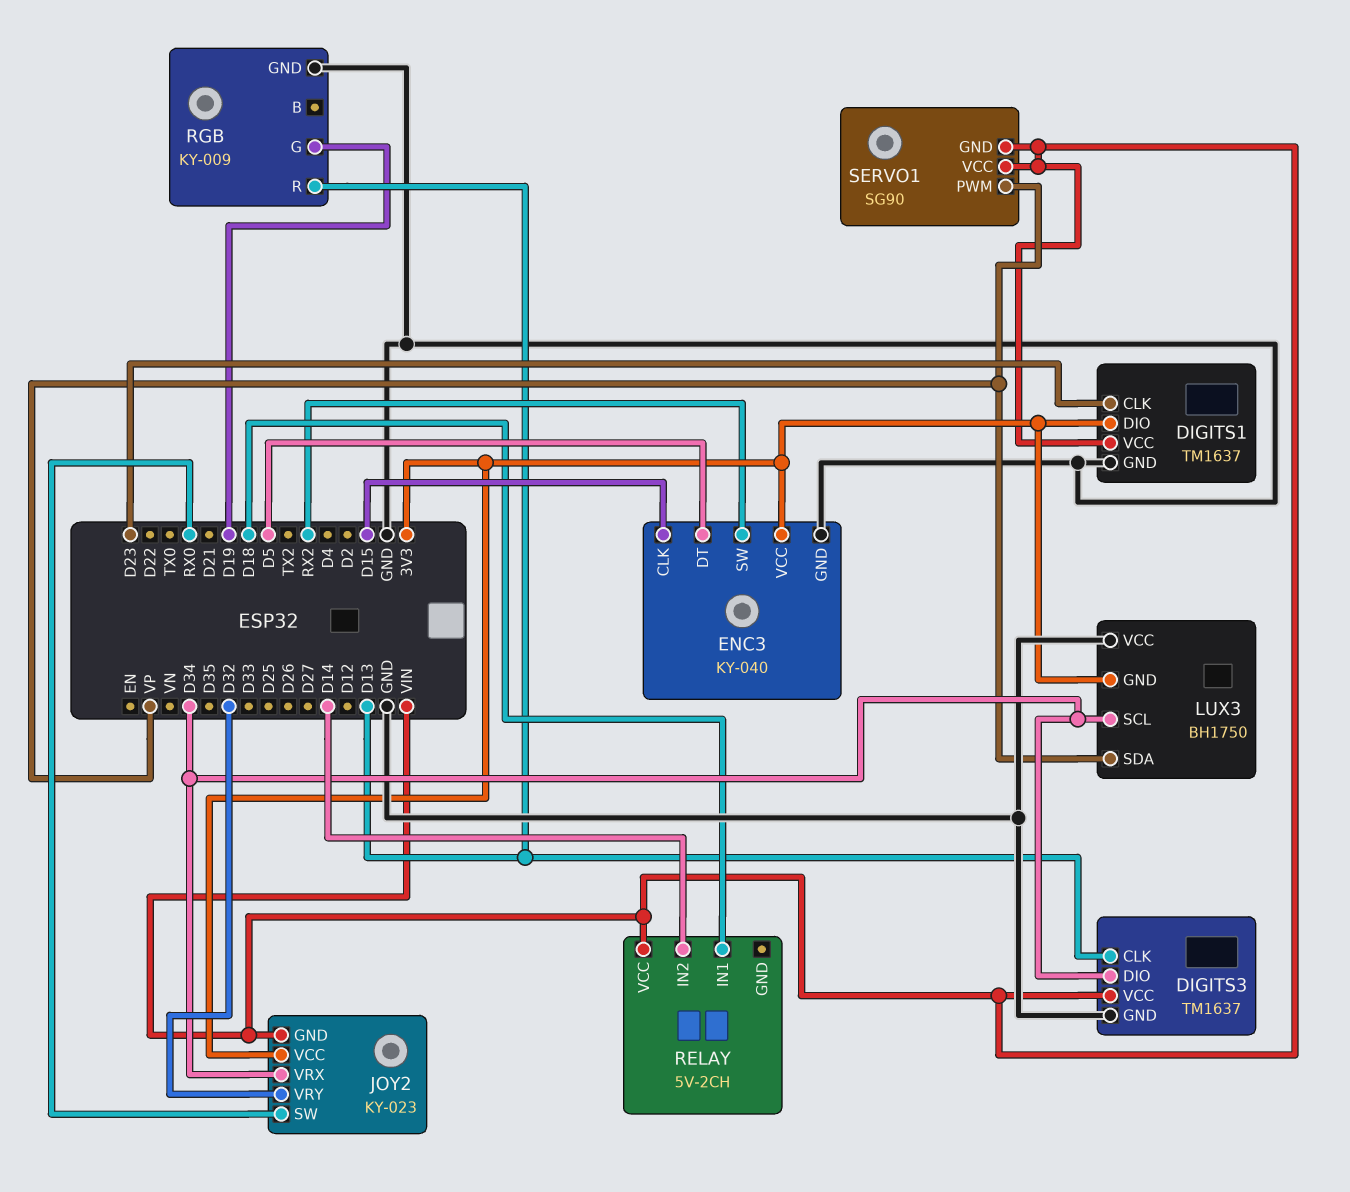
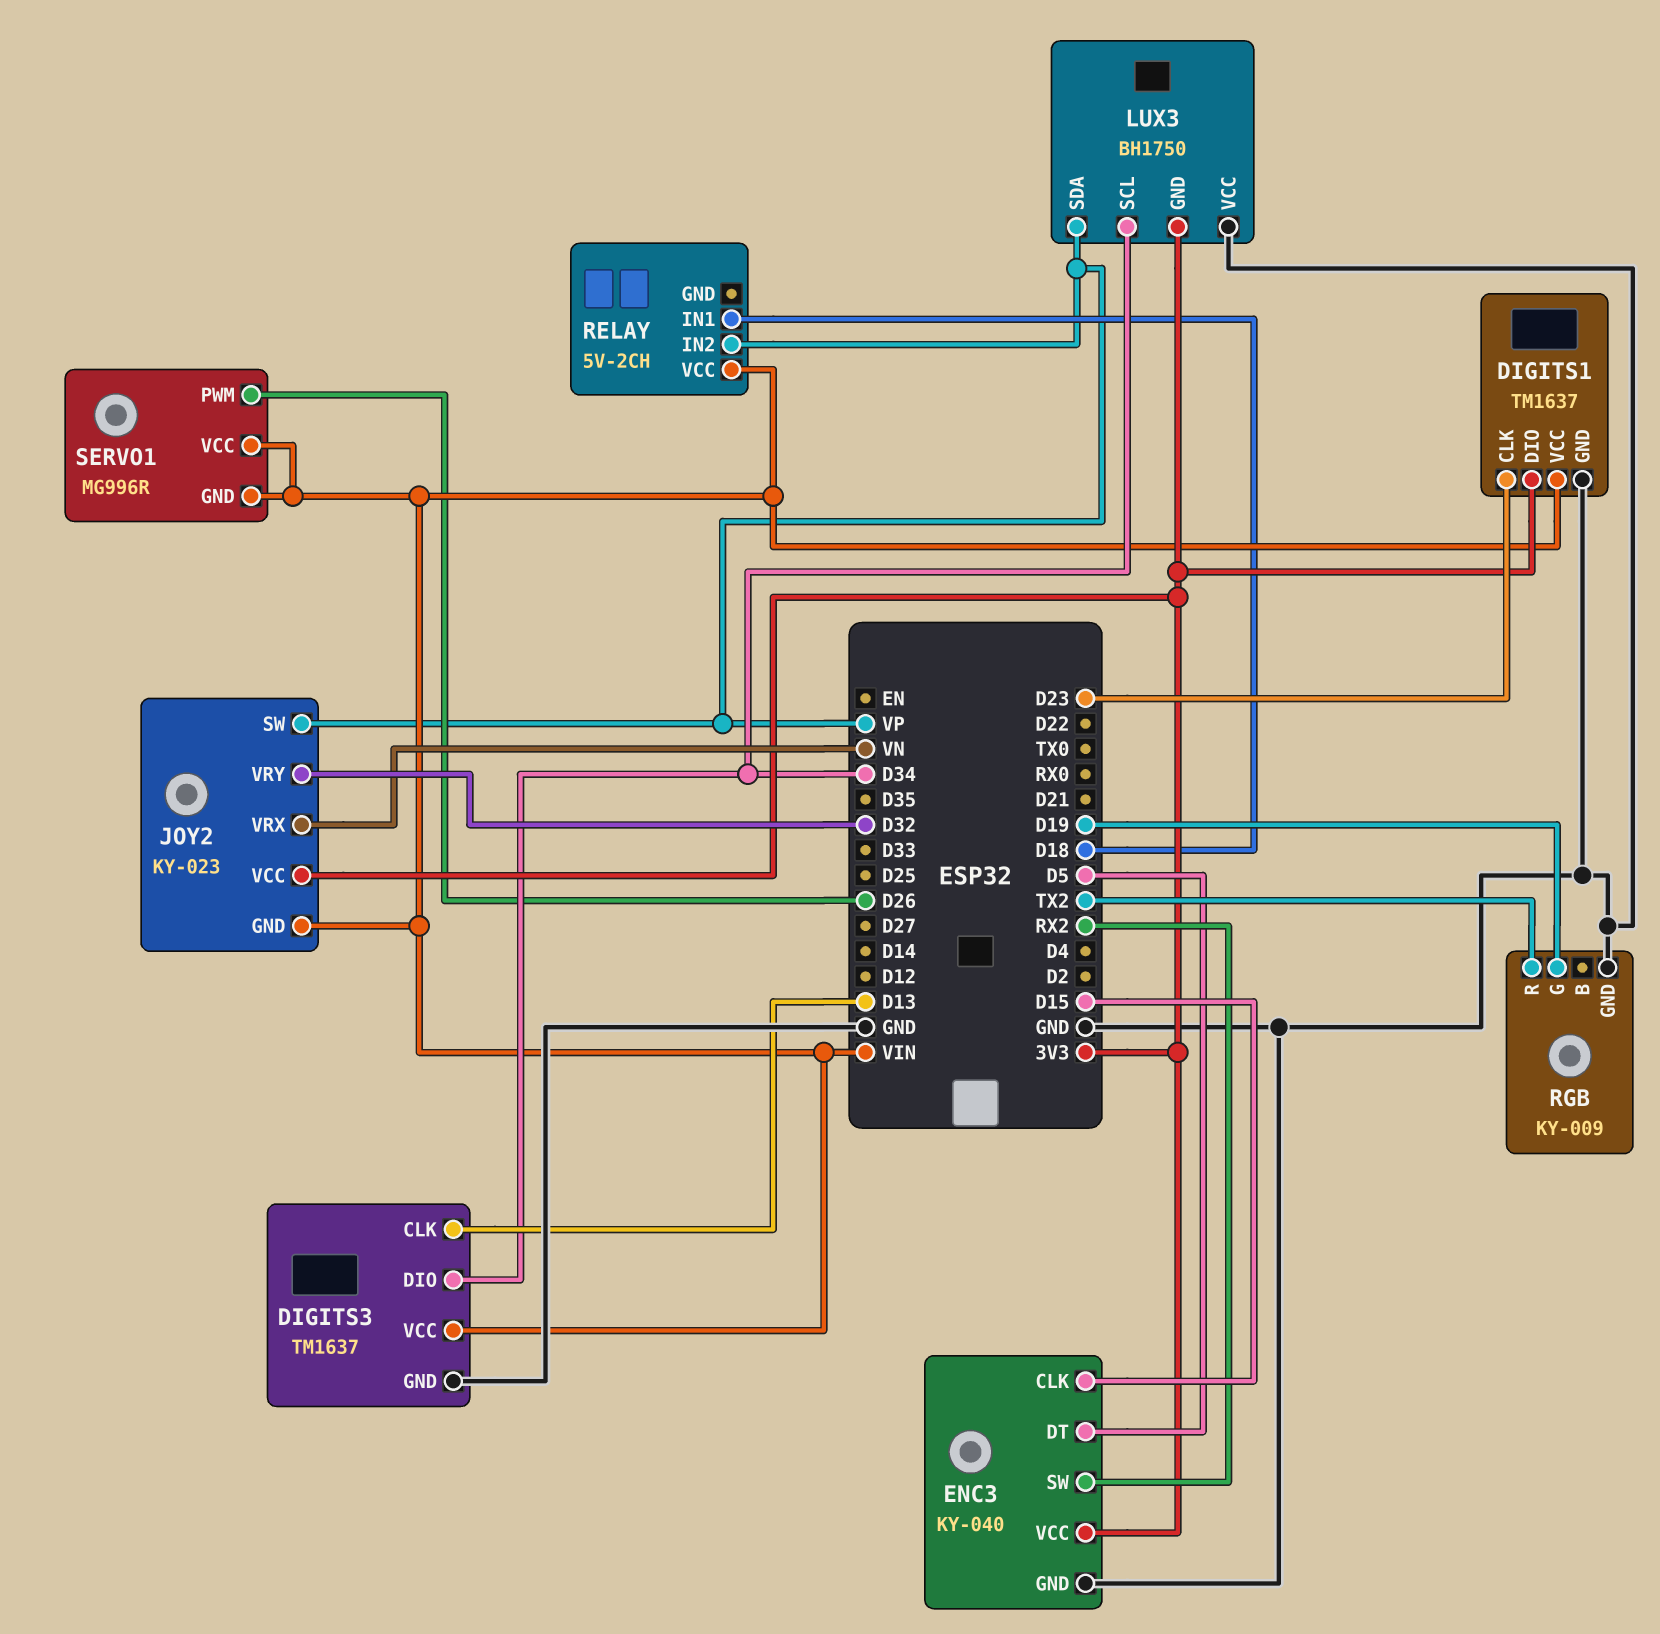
JOY2 pin SW: RX0 -> VP
JOY2 pin VRX: D34 -> VN
RELAY pin IN2: D14 -> VP
RGB pin R: D13 -> TX2
SERVO1: SG90 -> MG996R
SERVO1 pin PWM: VP -> D26

